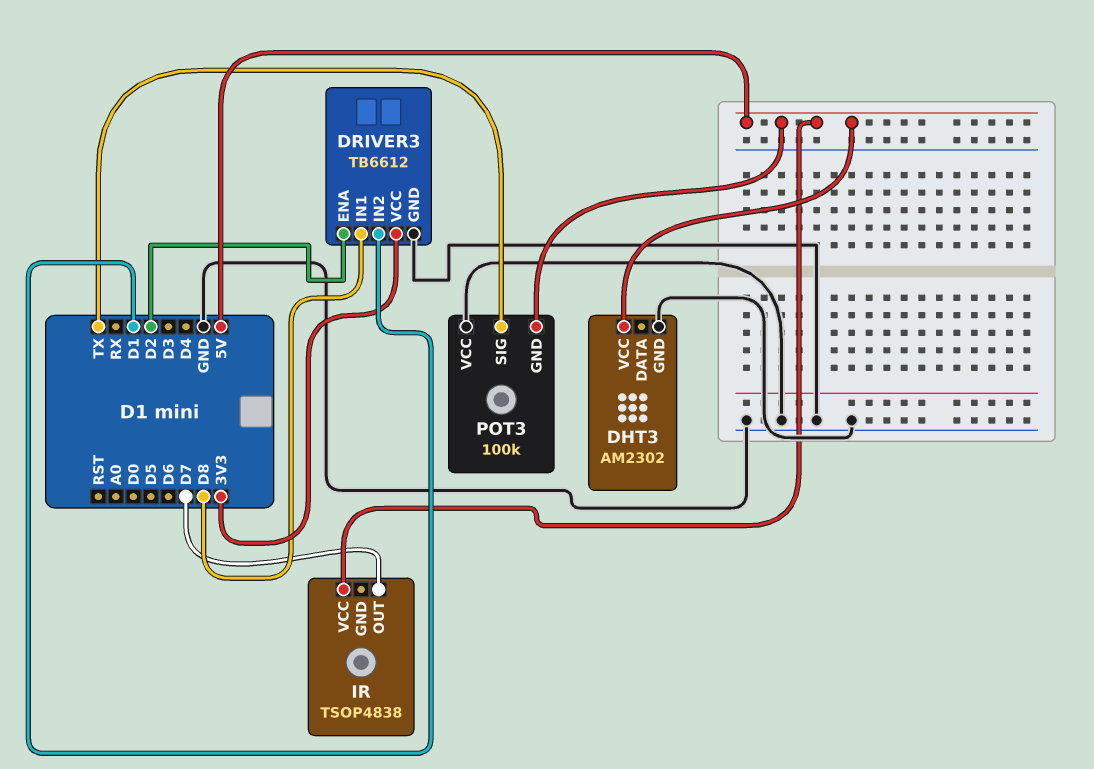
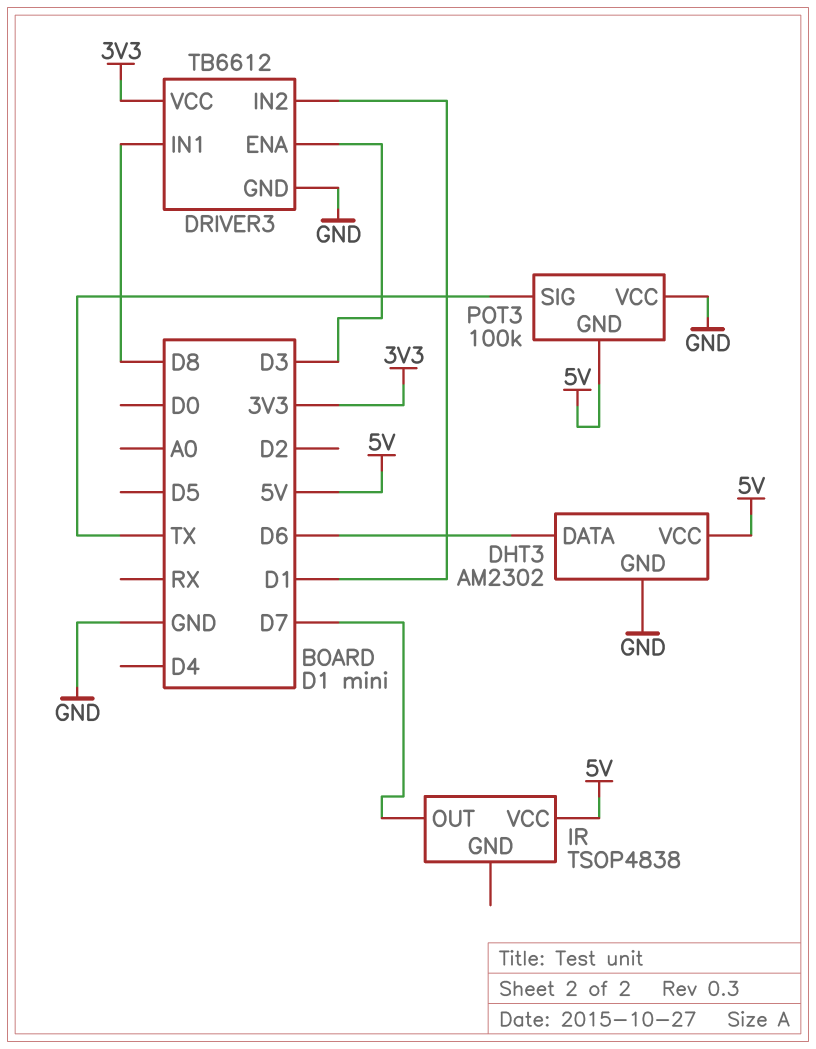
DHT3 pin DATA: none -> D6
DRIVER3 pin ENA: D2 -> D3

